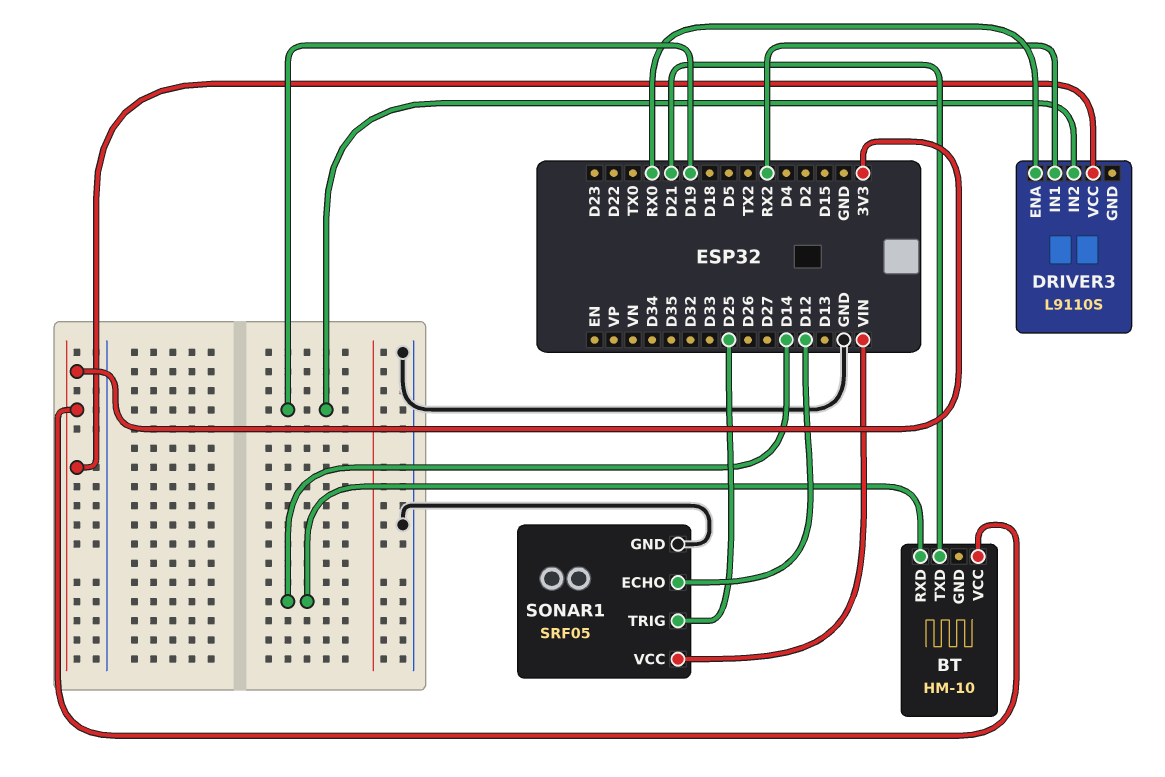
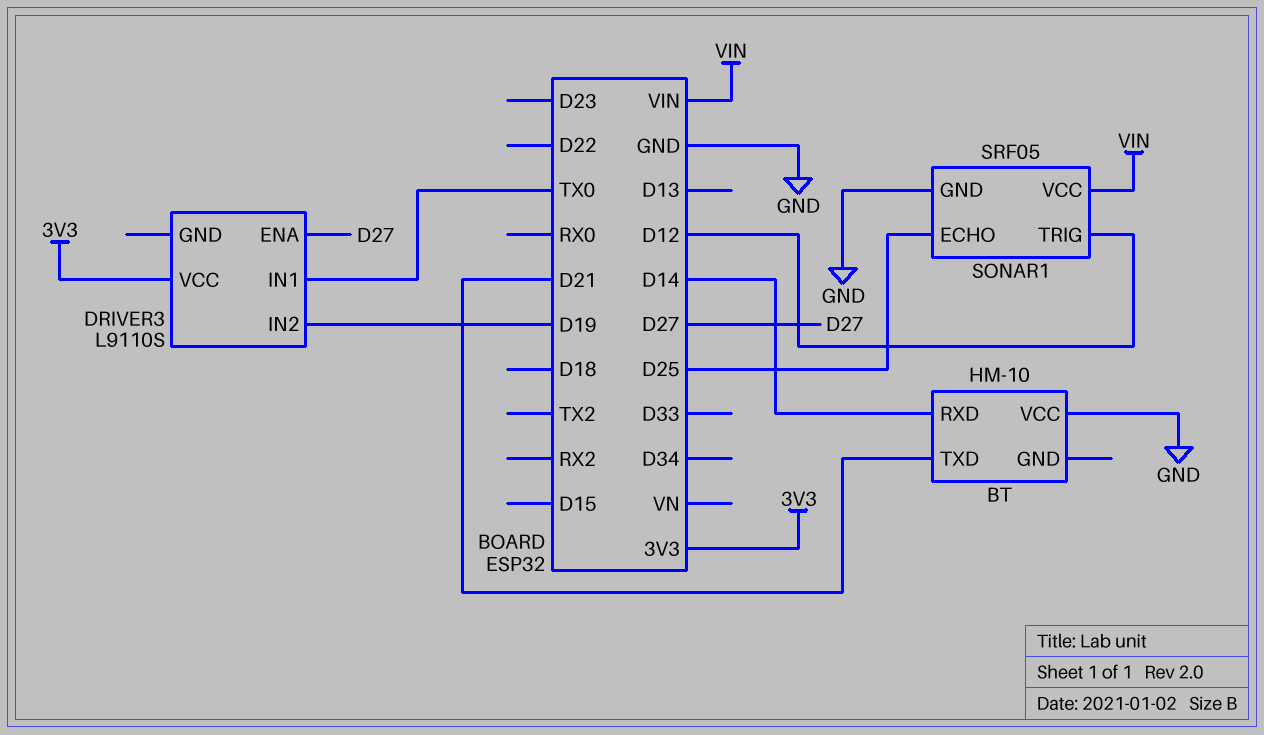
BT pin VCC: 3V3 -> GND
DRIVER3 pin ENA: RX0 -> D27
DRIVER3 pin IN1: RX2 -> TX0
SONAR1 pin ECHO: D12 -> D25
SONAR1 pin TRIG: D25 -> D12

